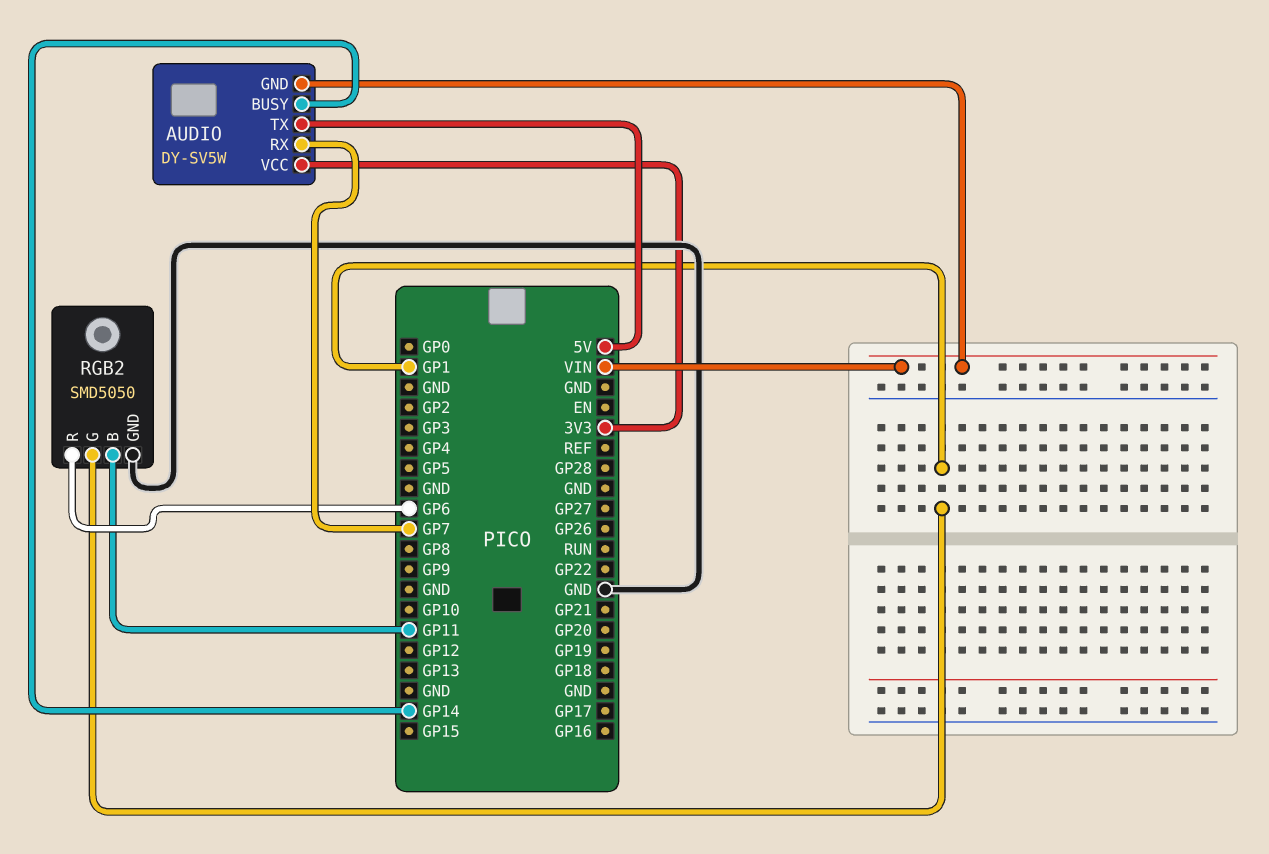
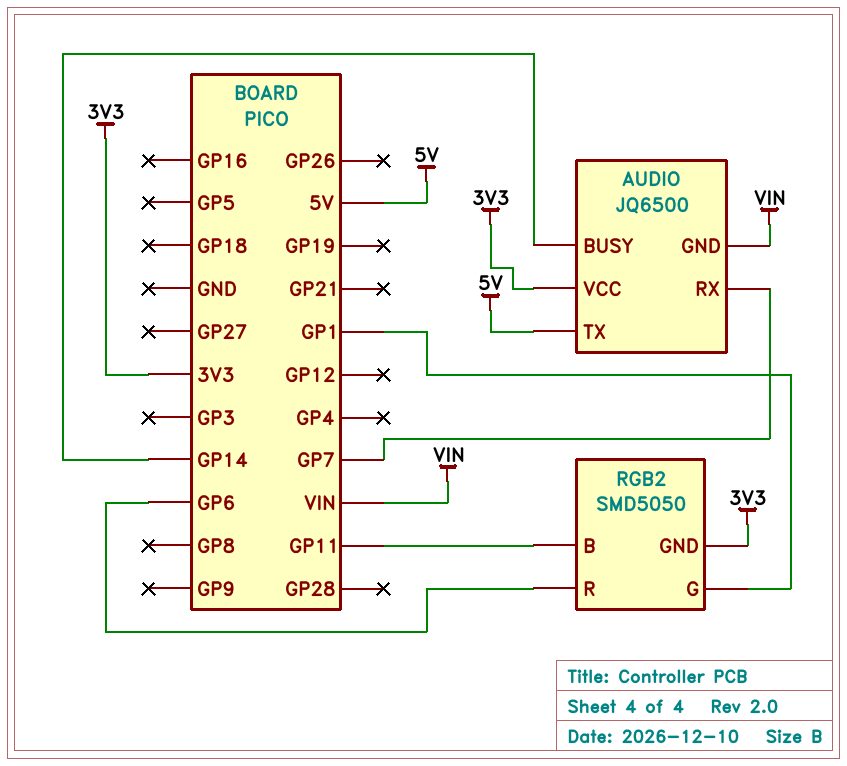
AUDIO: DY-SV5W -> JQ6500
RGB2 pin GND: GND -> 3V3

